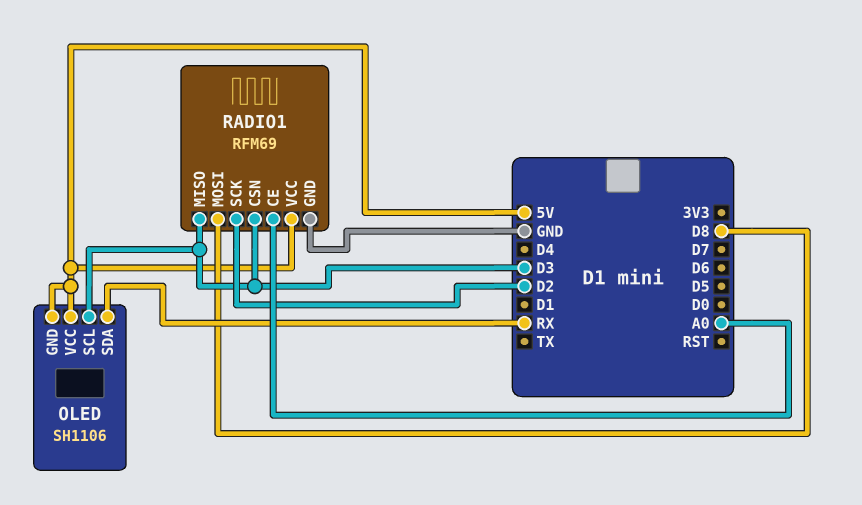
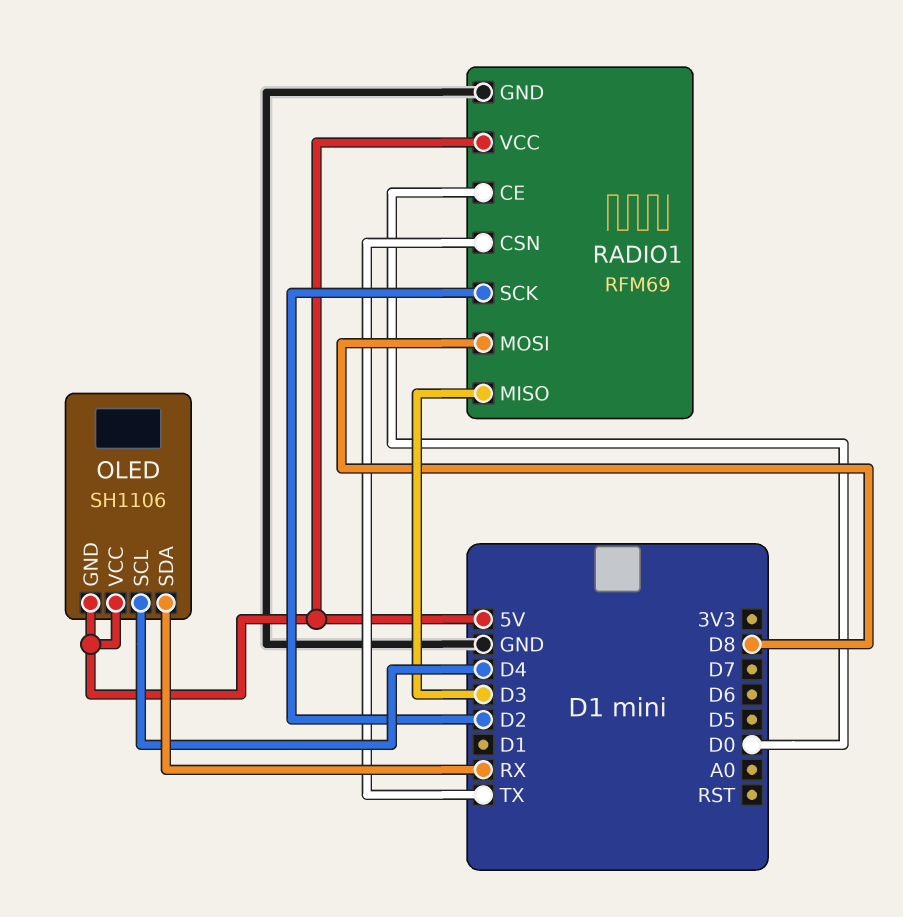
OLED pin SCL: D3 -> D4
RADIO1 pin CE: A0 -> D0
RADIO1 pin CSN: D3 -> TX

